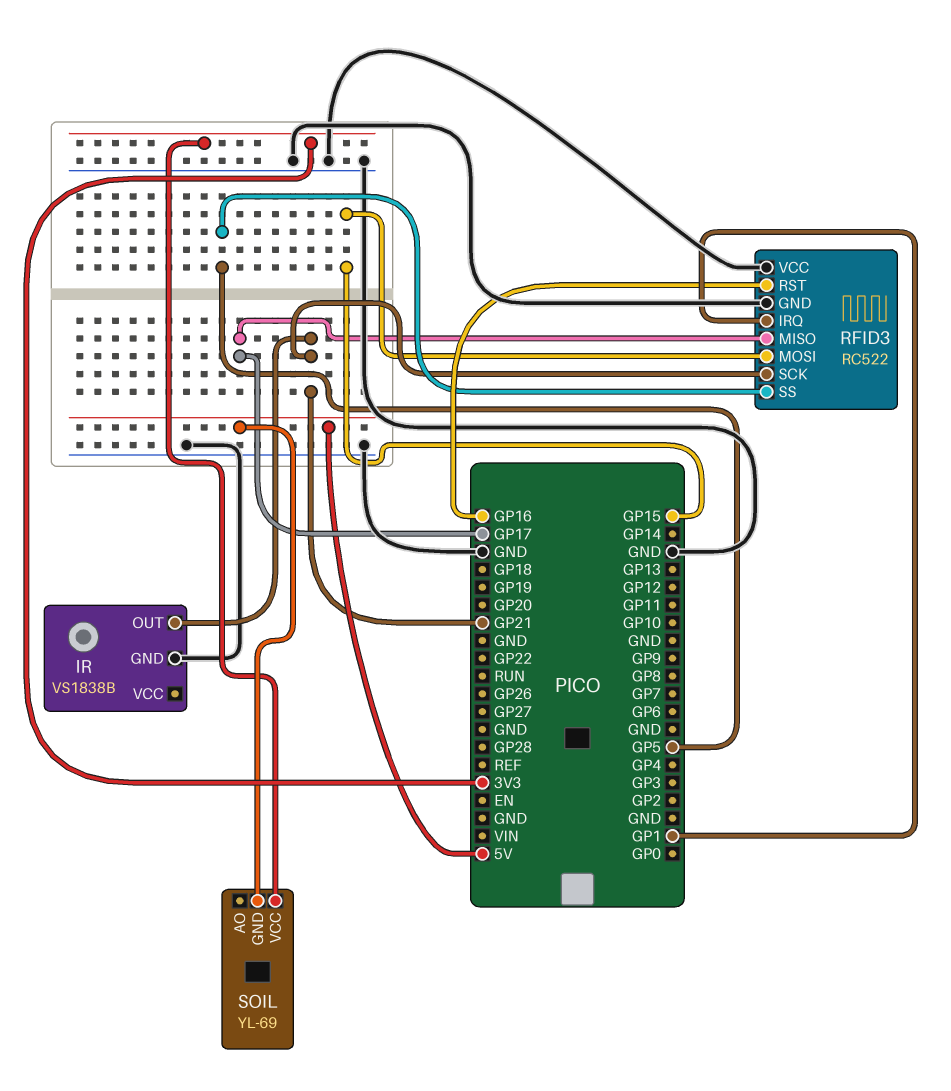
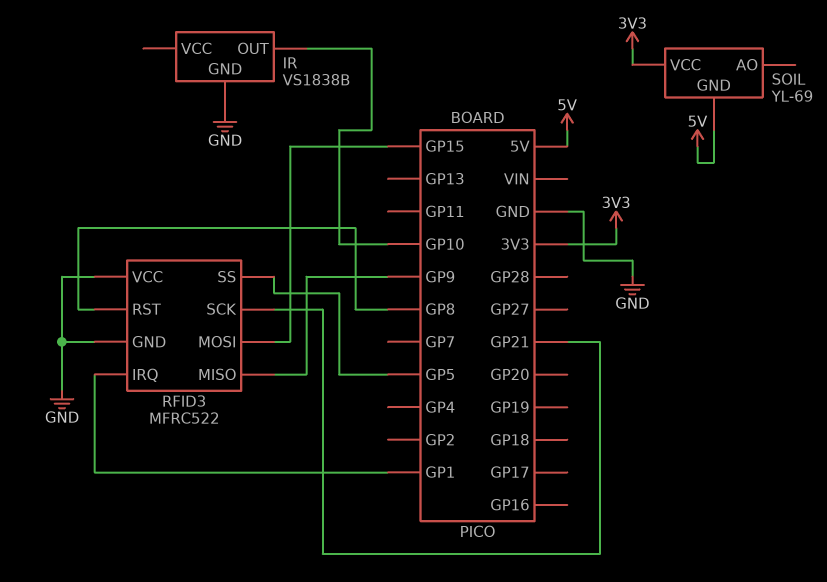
IR pin OUT: GP21 -> GP10
RFID3: RC522 -> MFRC522
RFID3 pin MISO: GP17 -> GP9
RFID3 pin RST: GP16 -> GP8

